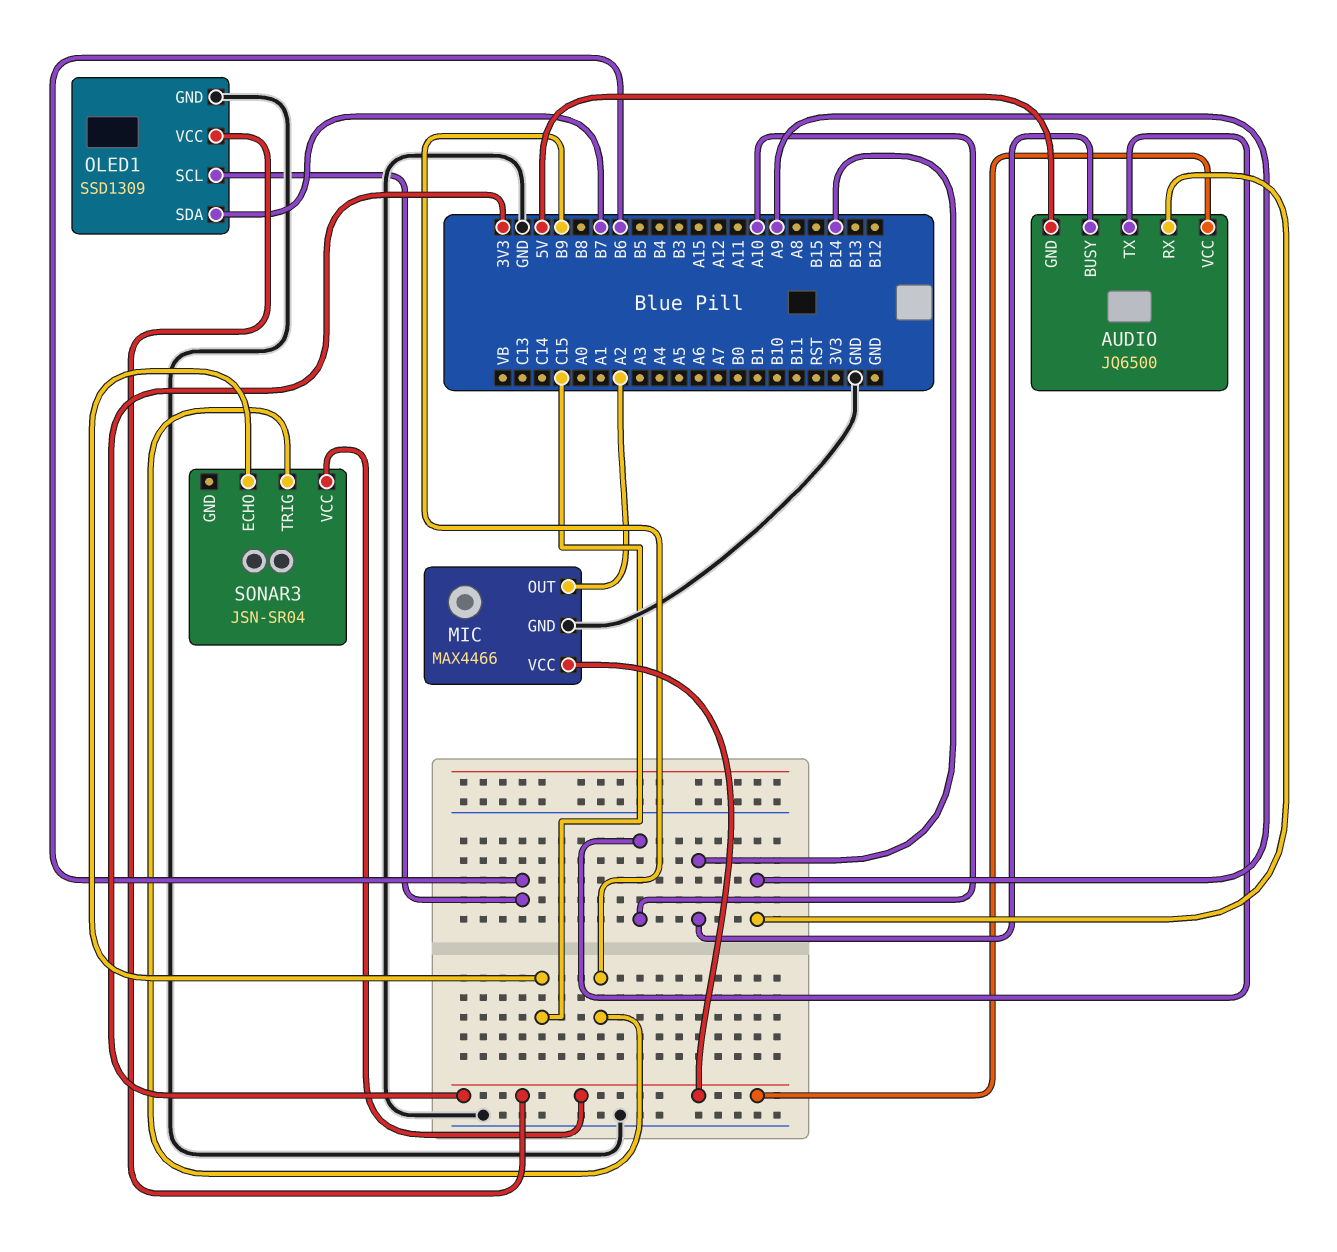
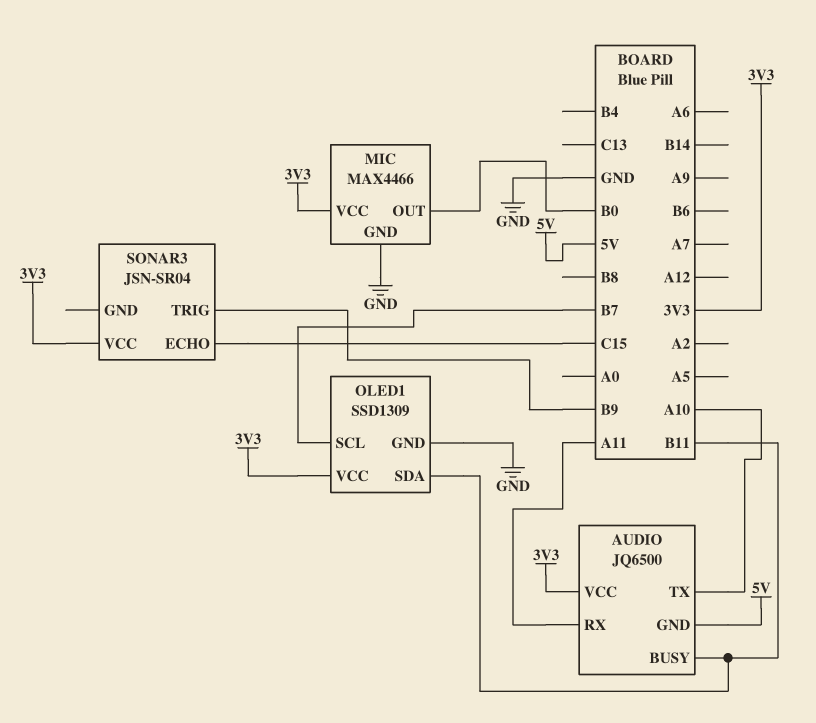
AUDIO pin BUSY: B14 -> B11
AUDIO pin RX: A9 -> A11
MIC pin OUT: A2 -> B0
OLED1 pin SCL: B6 -> B7
OLED1 pin SDA: B7 -> B11

